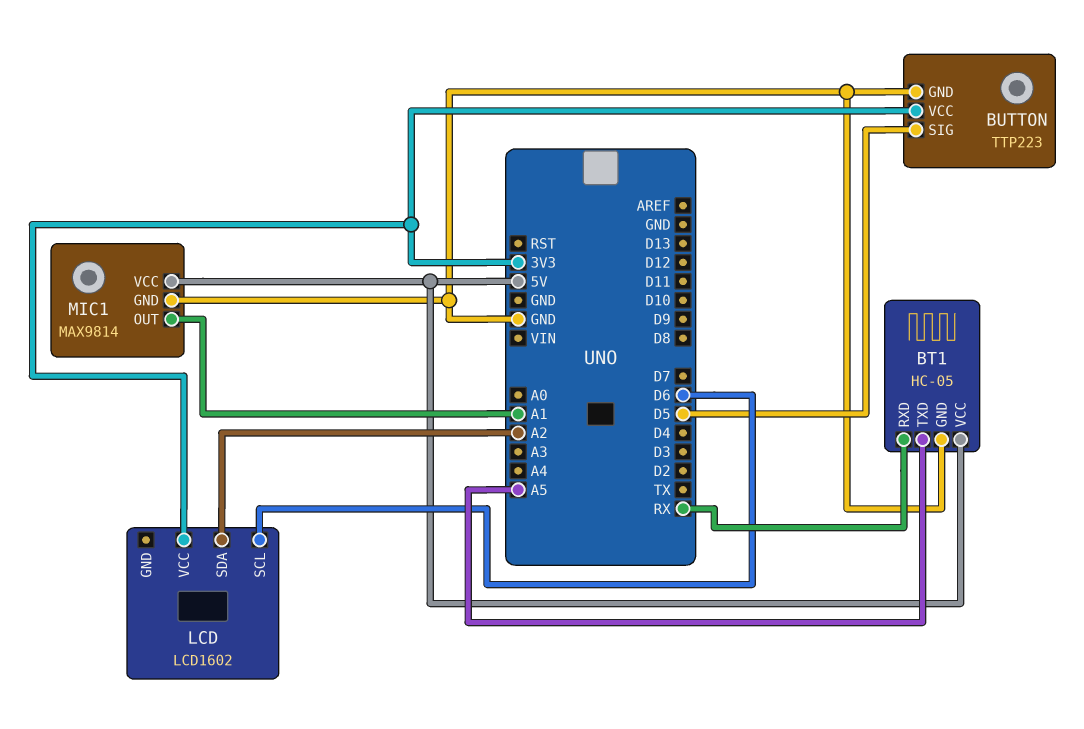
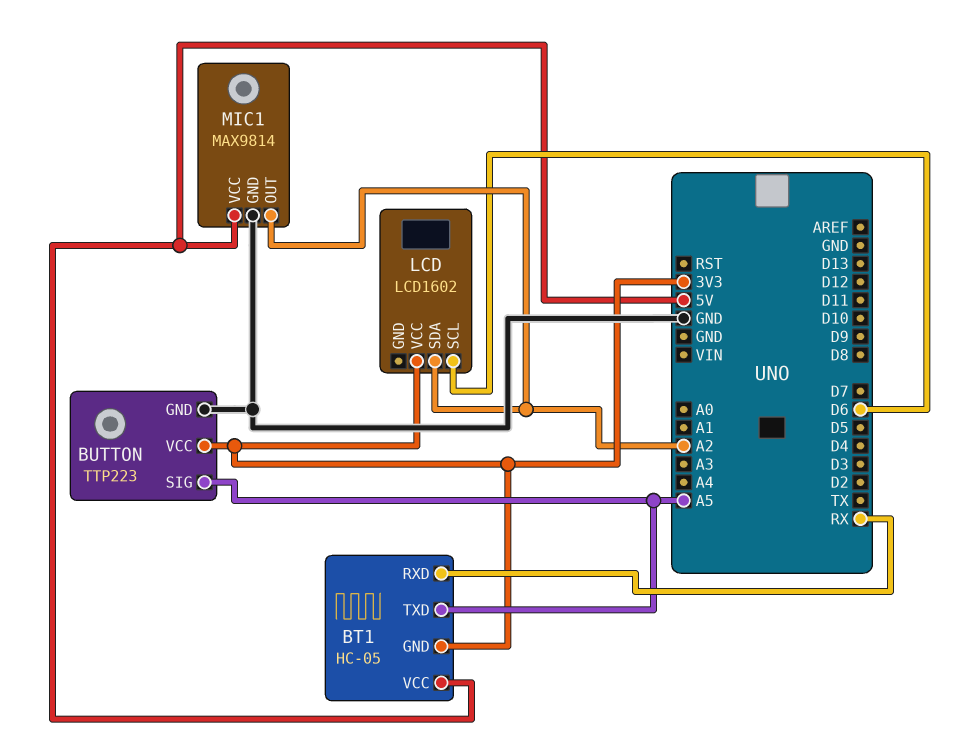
BT1 pin GND: GND -> 3V3
BUTTON pin SIG: D5 -> A5
MIC1 pin OUT: A1 -> A2

